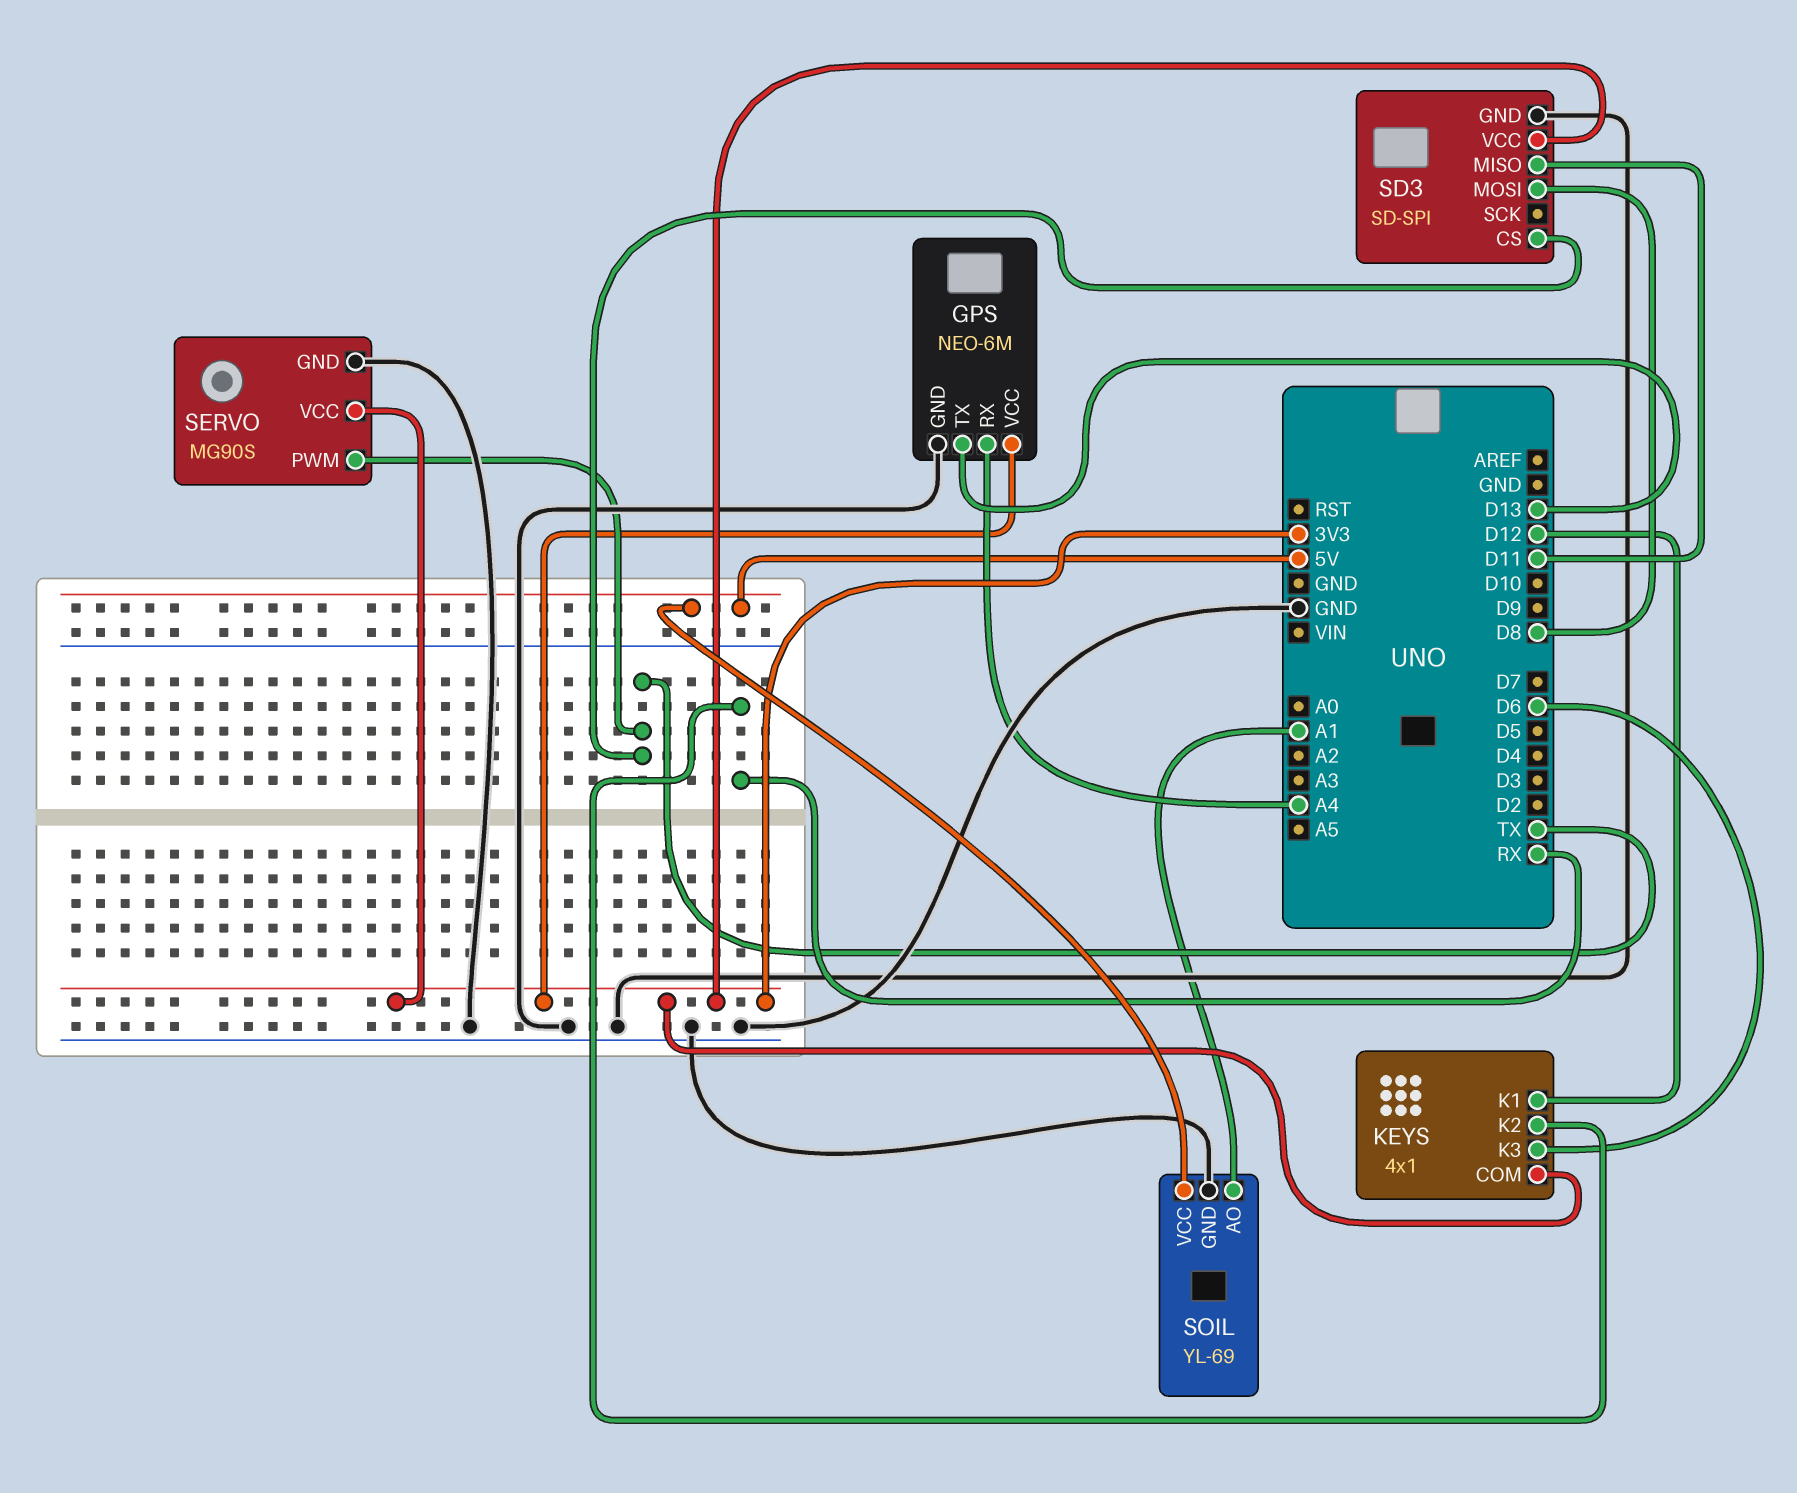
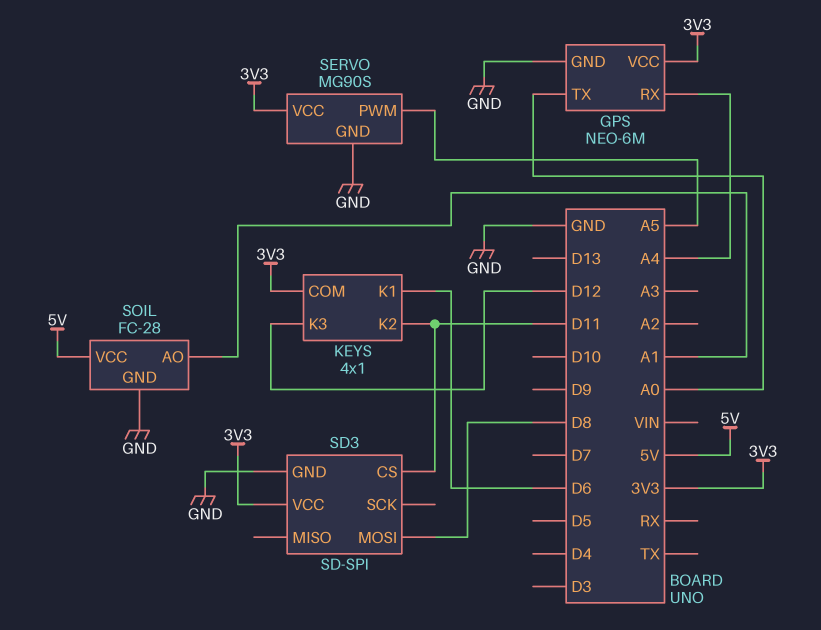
GPS pin TX: D13 -> A0
KEYS pin K1: D12 -> D6
KEYS pin K2: RX -> D11
KEYS pin K3: D6 -> D12
SD3 pin CS: TX -> D11
SD3 pin MISO: D11 -> none
SERVO pin PWM: TX -> A5
SOIL: YL-69 -> FC-28

